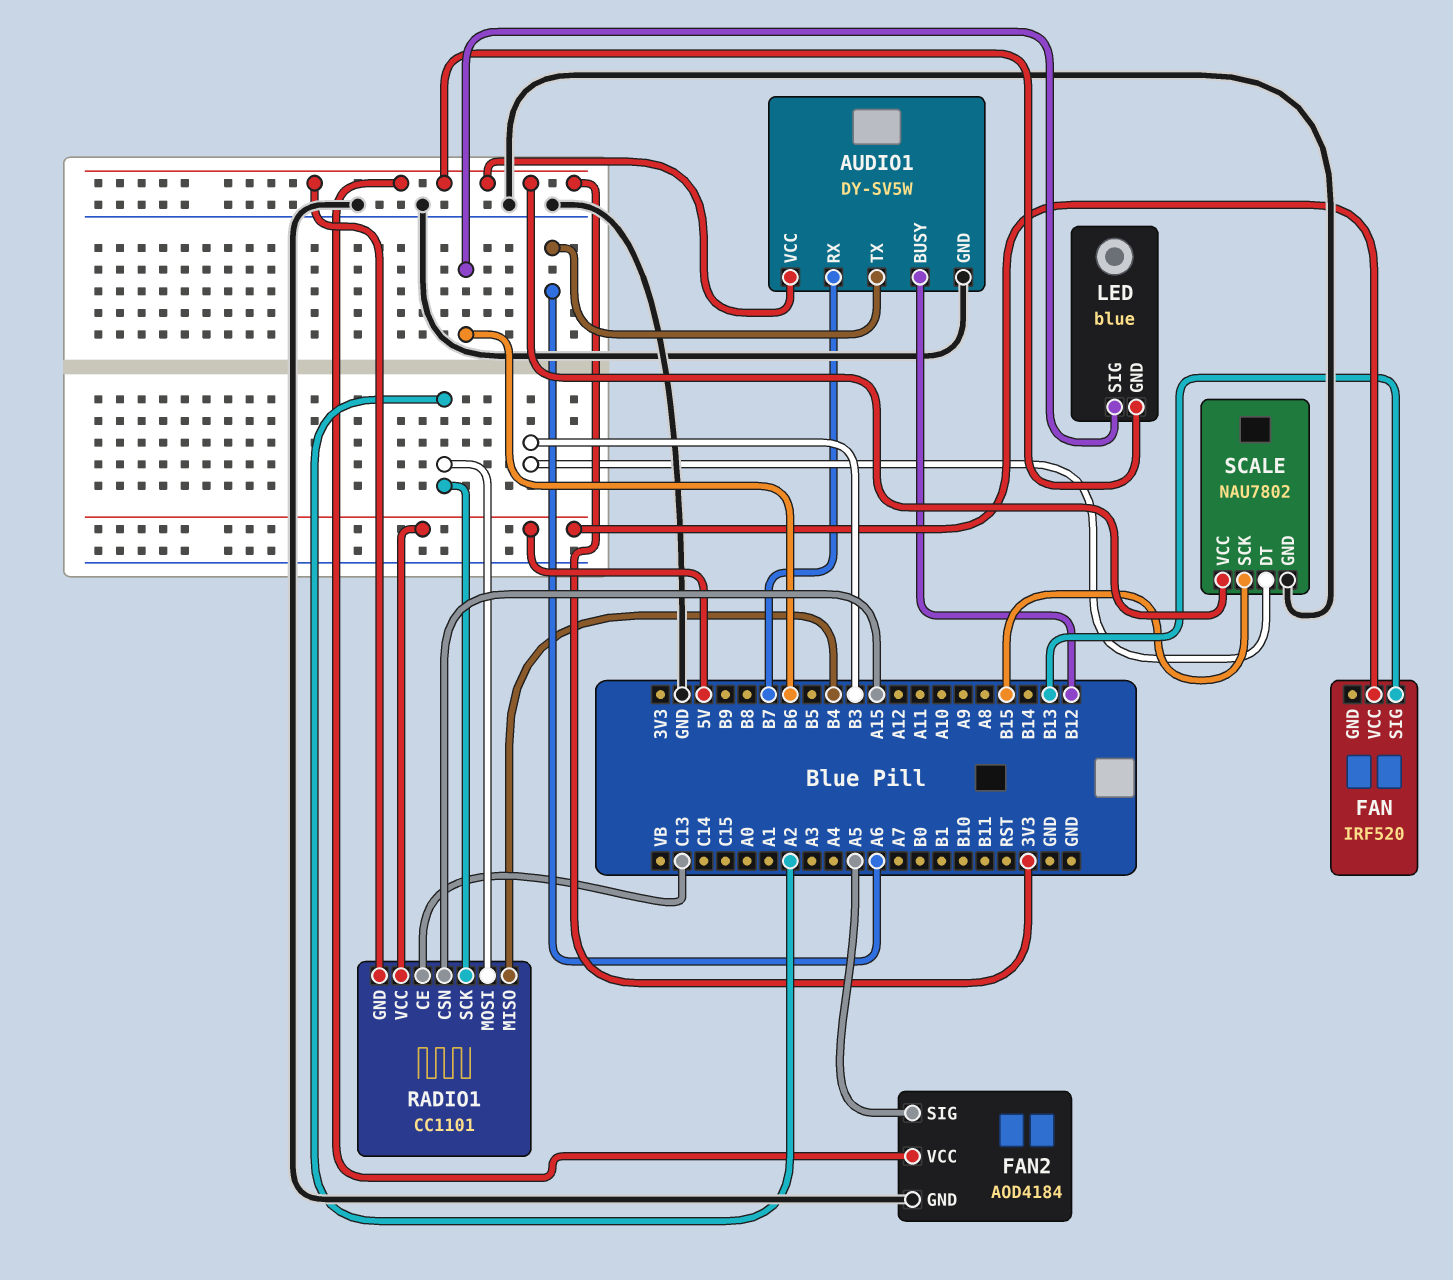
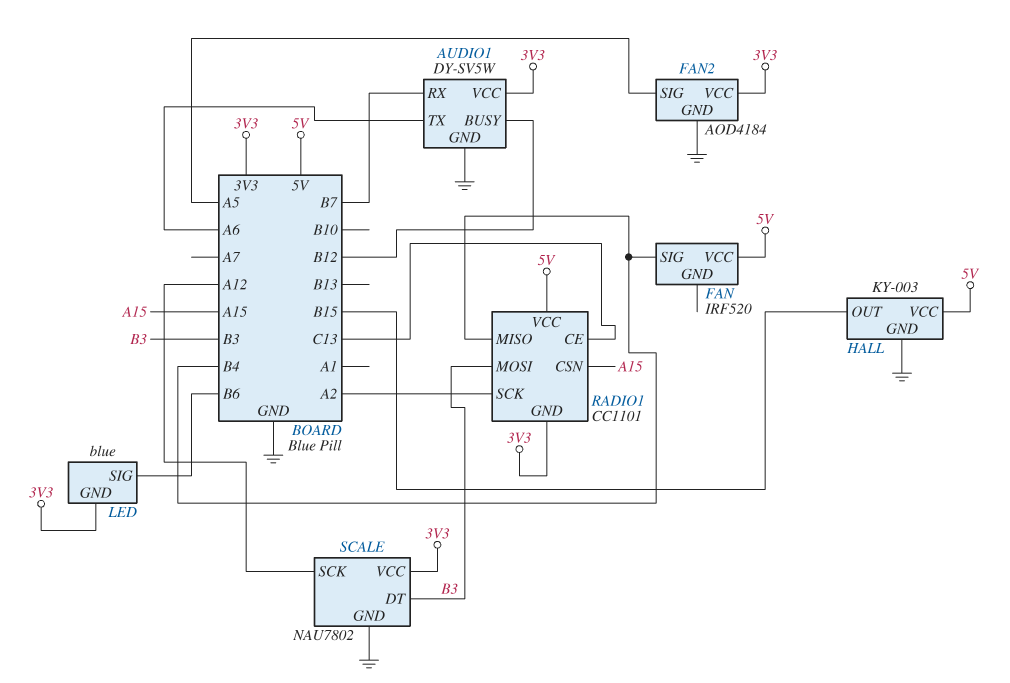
FAN pin SIG: B13 -> B4
HALL: none -> KY-003
HALL pin GND: none -> GND
HALL pin OUT: none -> B15
HALL pin VCC: none -> 5V
RADIO1 pin MOSI: A2 -> B3
SCALE pin SCK: B15 -> A12

